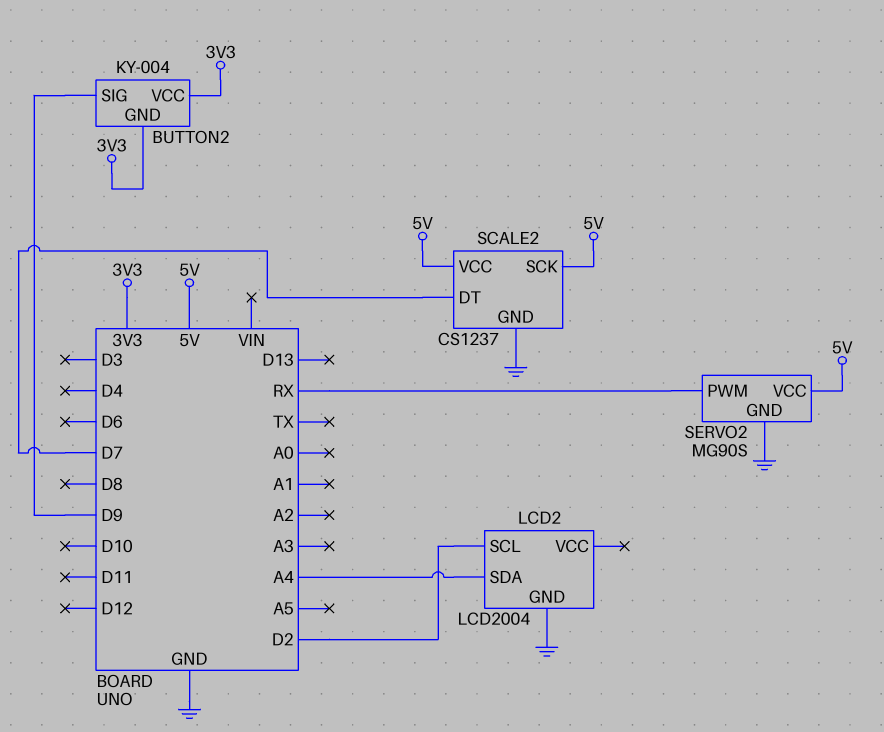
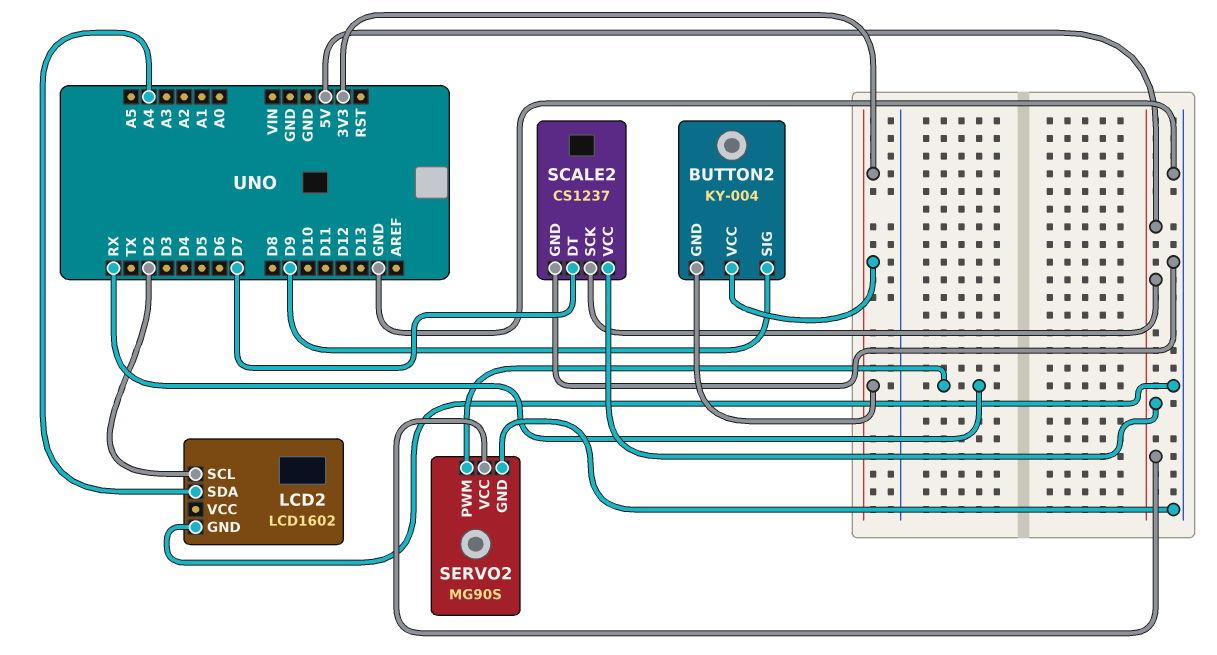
LCD2: LCD2004 -> LCD1602

